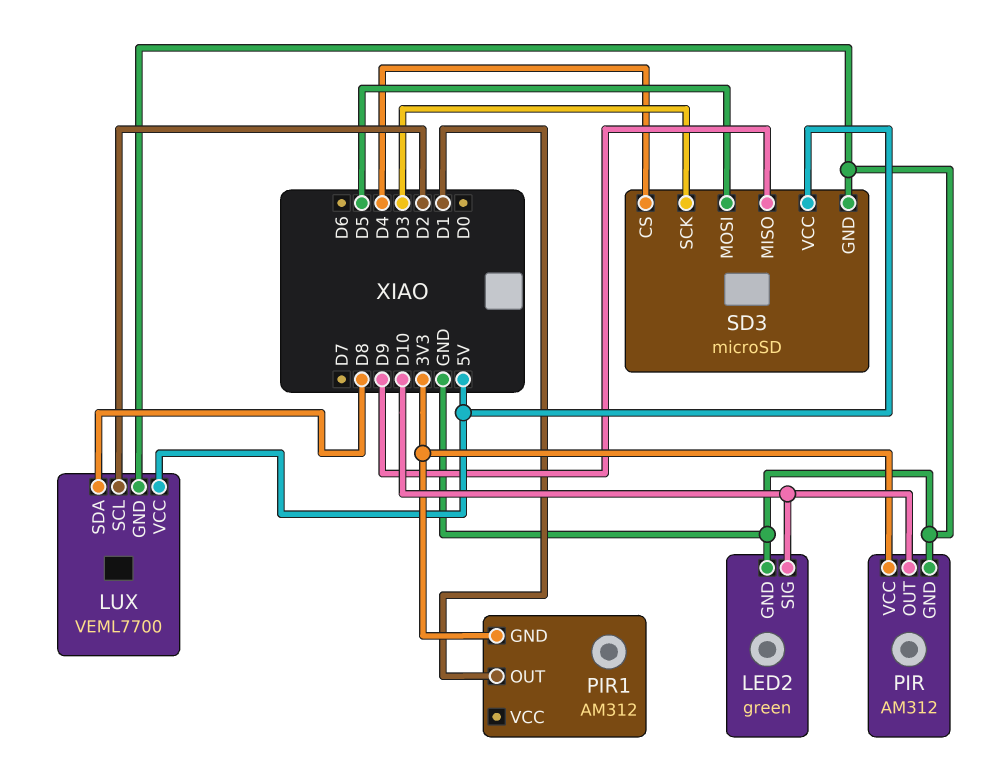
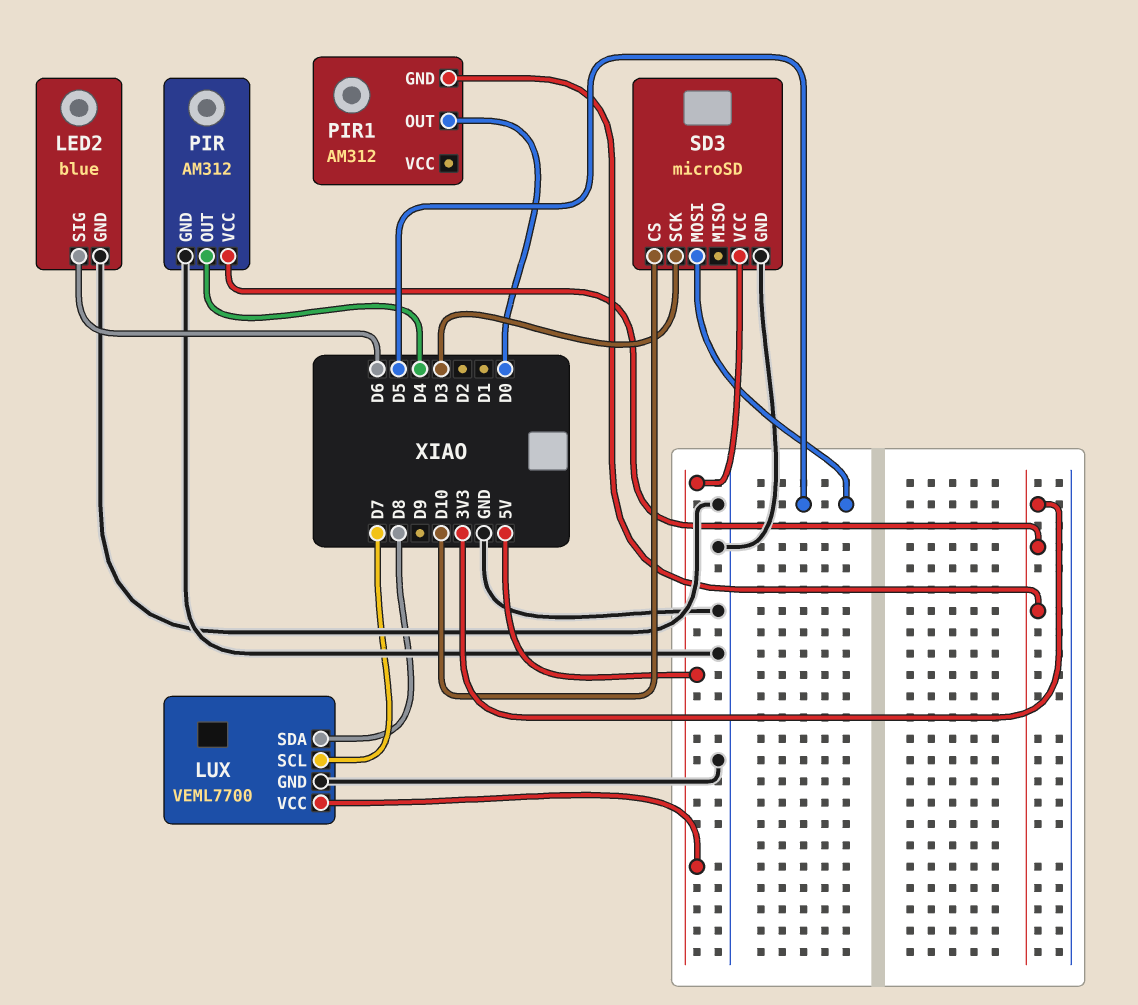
LED2: green -> blue
LED2 pin SIG: D10 -> D6
LUX pin SCL: D2 -> D7
PIR pin OUT: D10 -> D4
PIR1 pin OUT: D1 -> D0
SD3 pin CS: D4 -> D10
SD3 pin MISO: D9 -> none

